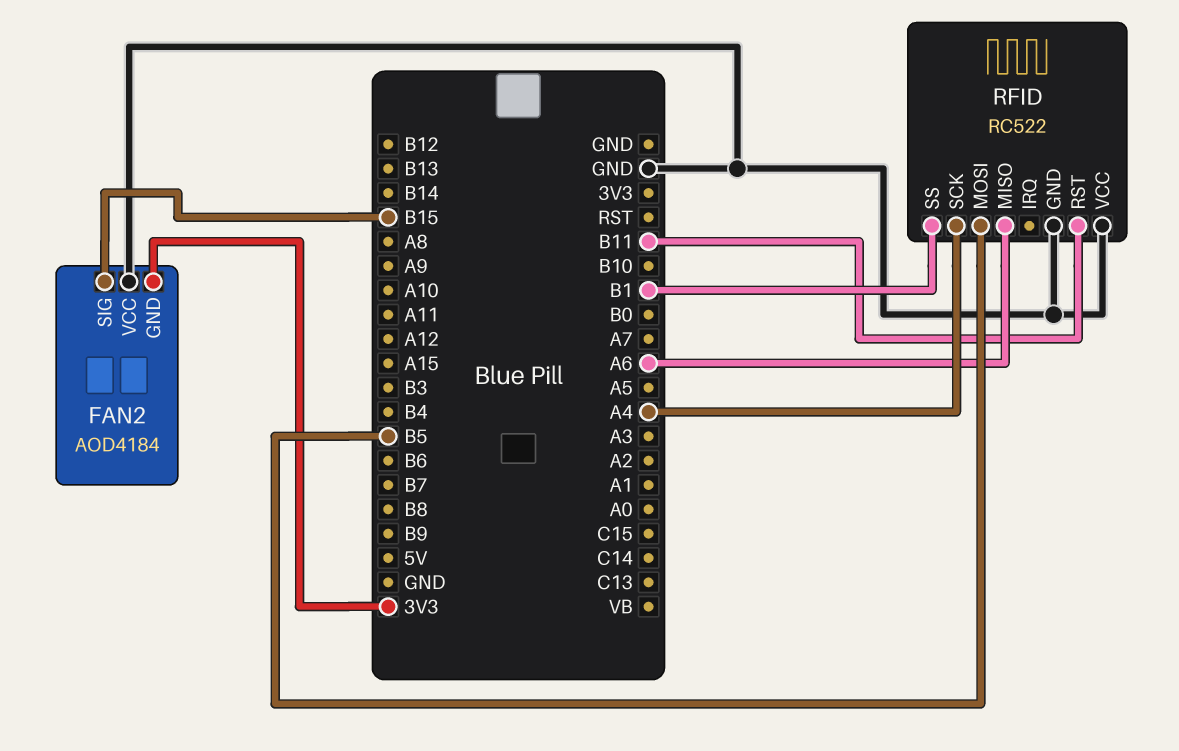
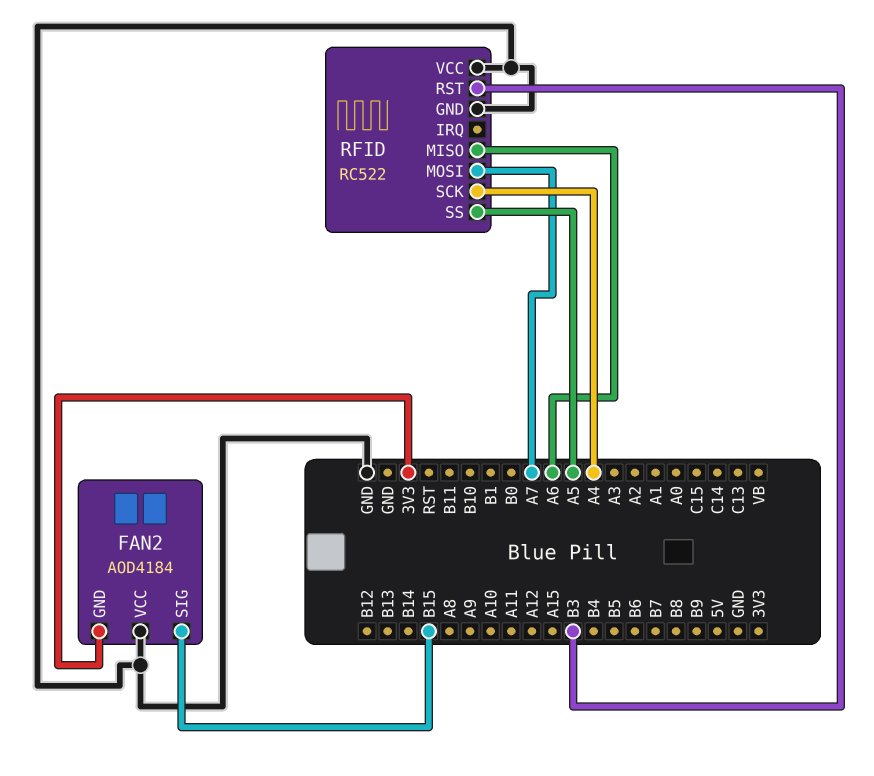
RFID pin MOSI: B5 -> A7
RFID pin RST: B11 -> B3
RFID pin SS: B1 -> A5

